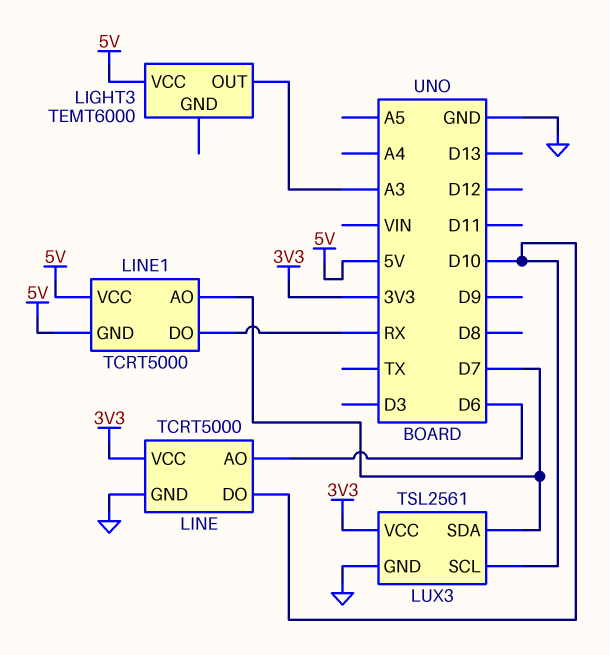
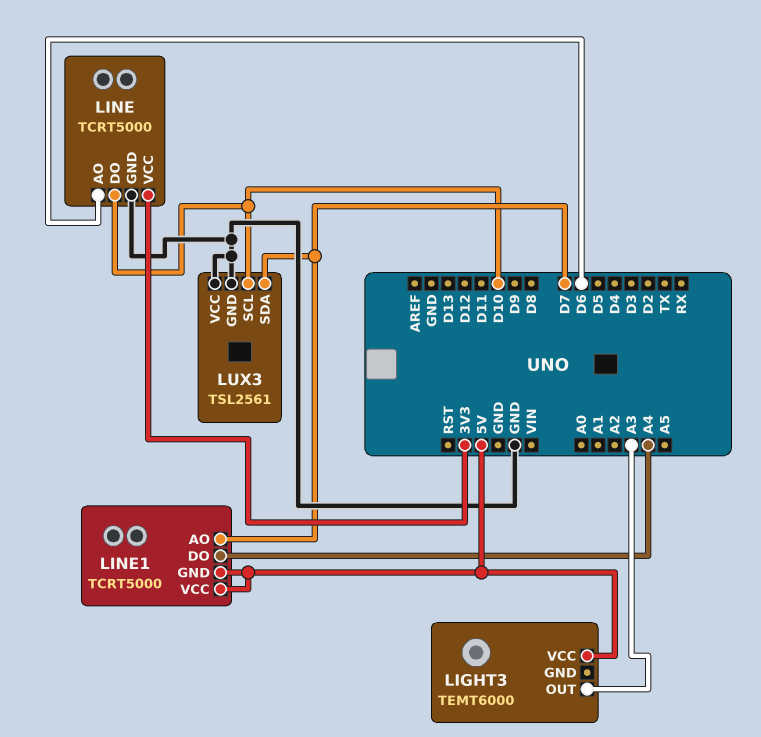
LINE1 pin DO: RX -> A4
LUX3 pin VCC: 3V3 -> GND

